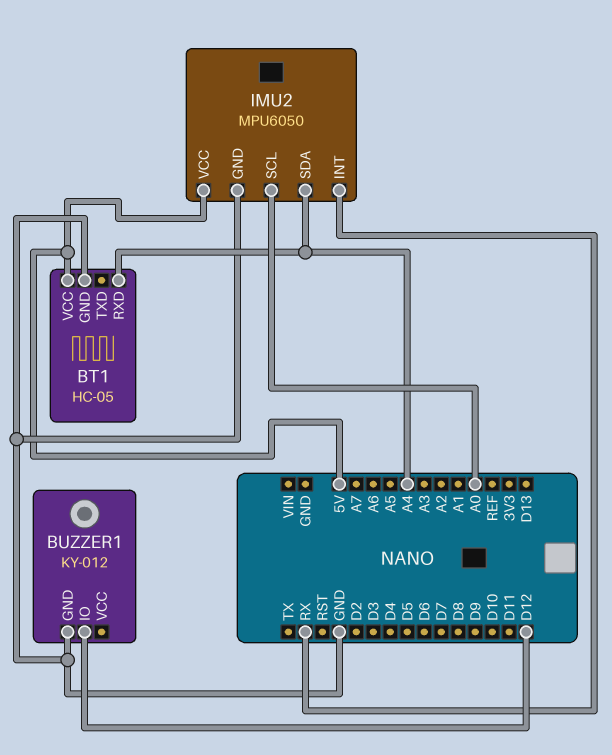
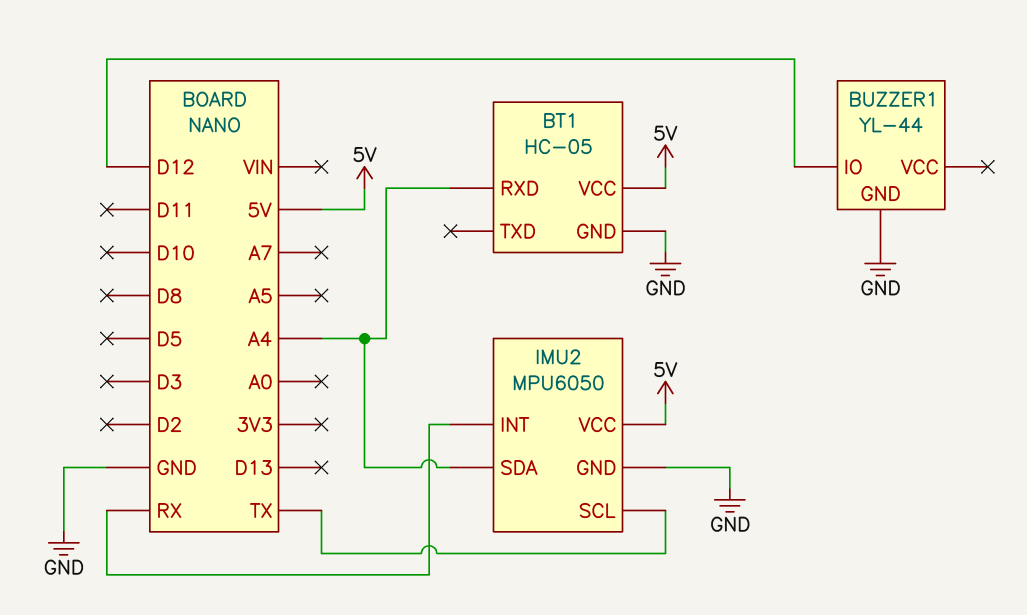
BUZZER1: KY-012 -> YL-44
IMU2 pin SCL: A0 -> TX

